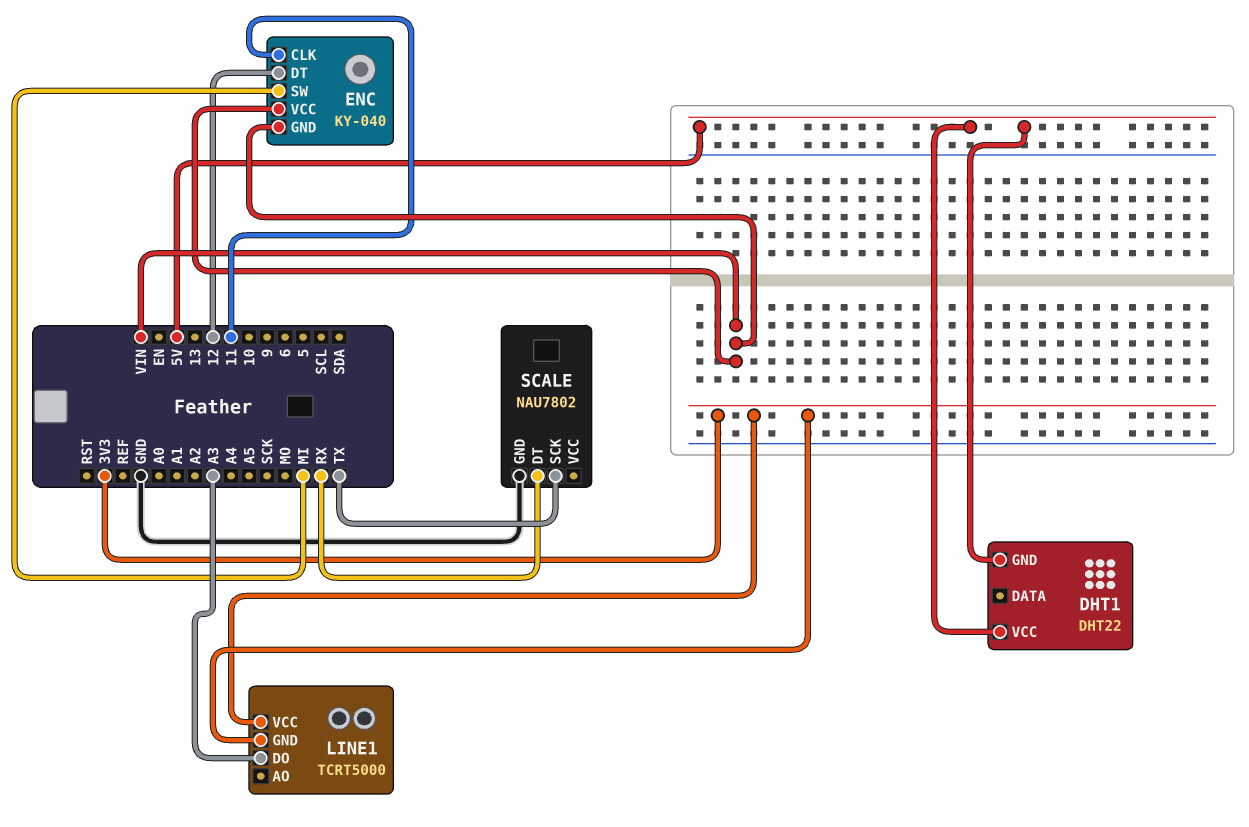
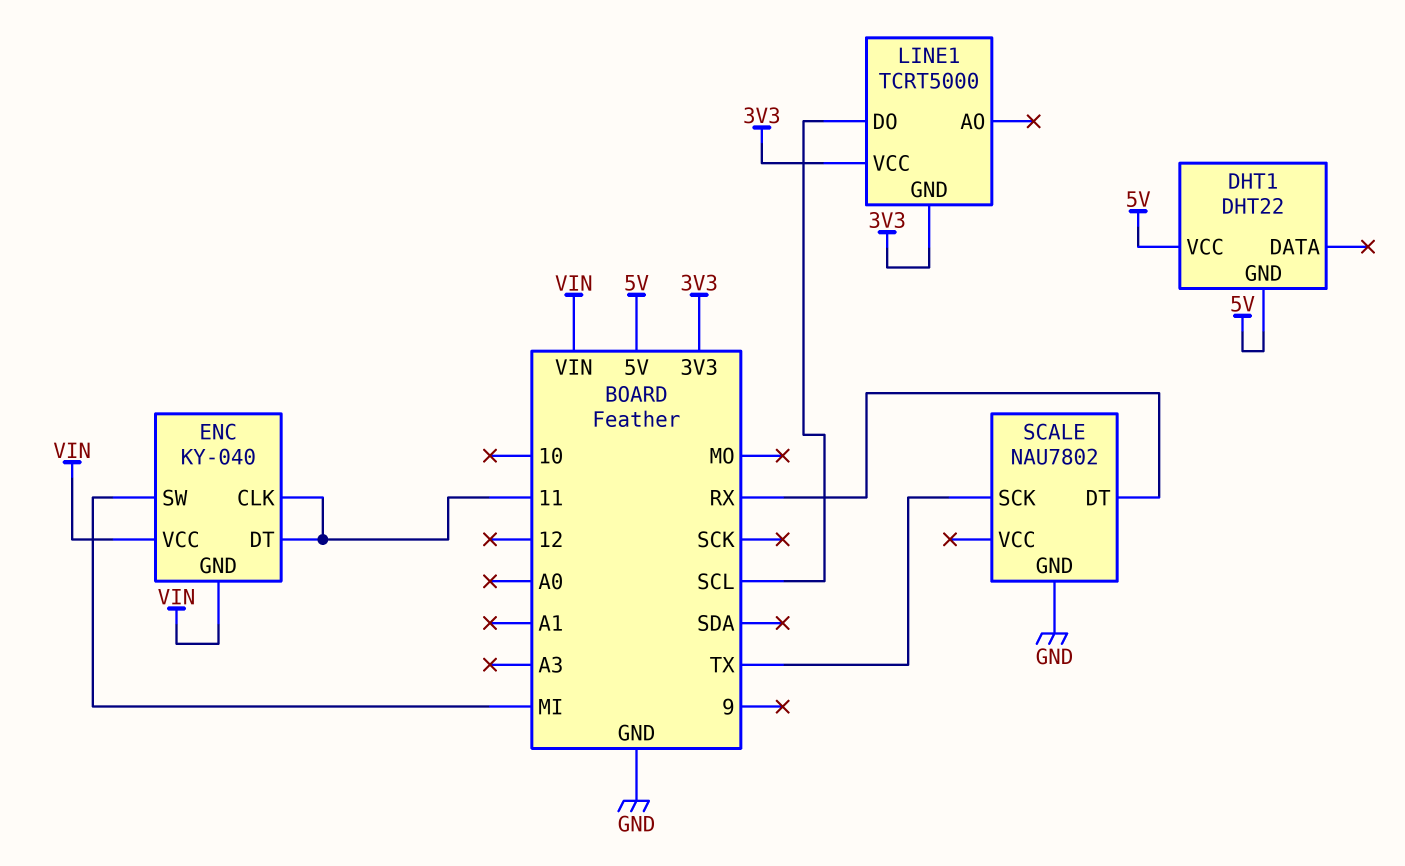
ENC pin DT: 12 -> 11
LINE1 pin DO: A3 -> SCL

